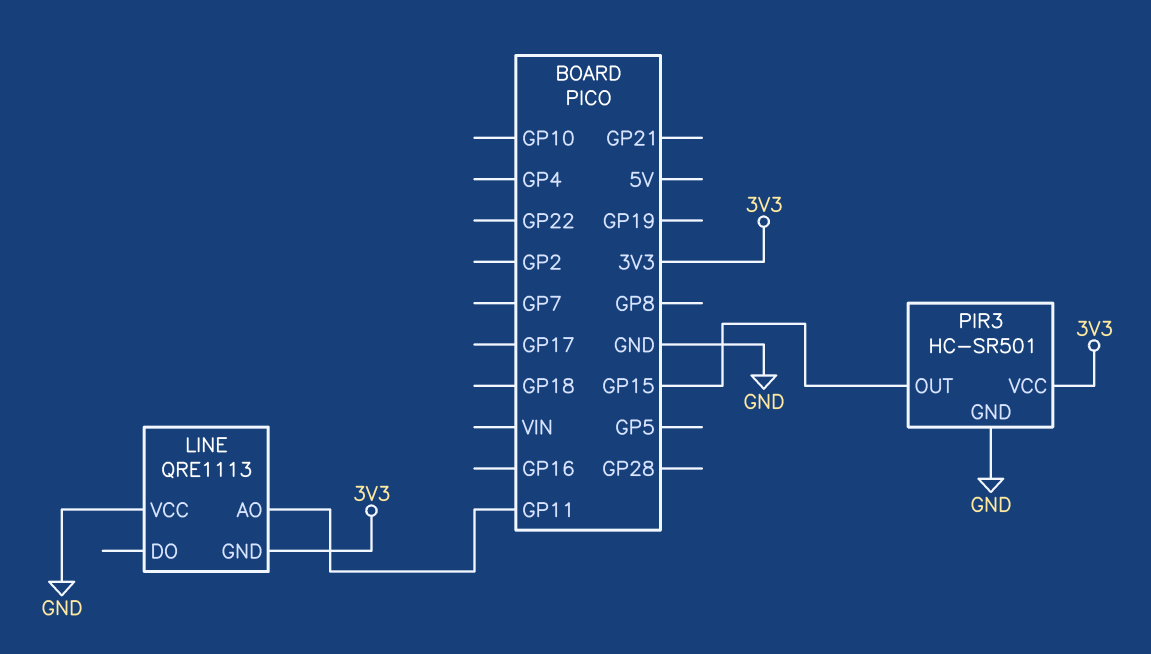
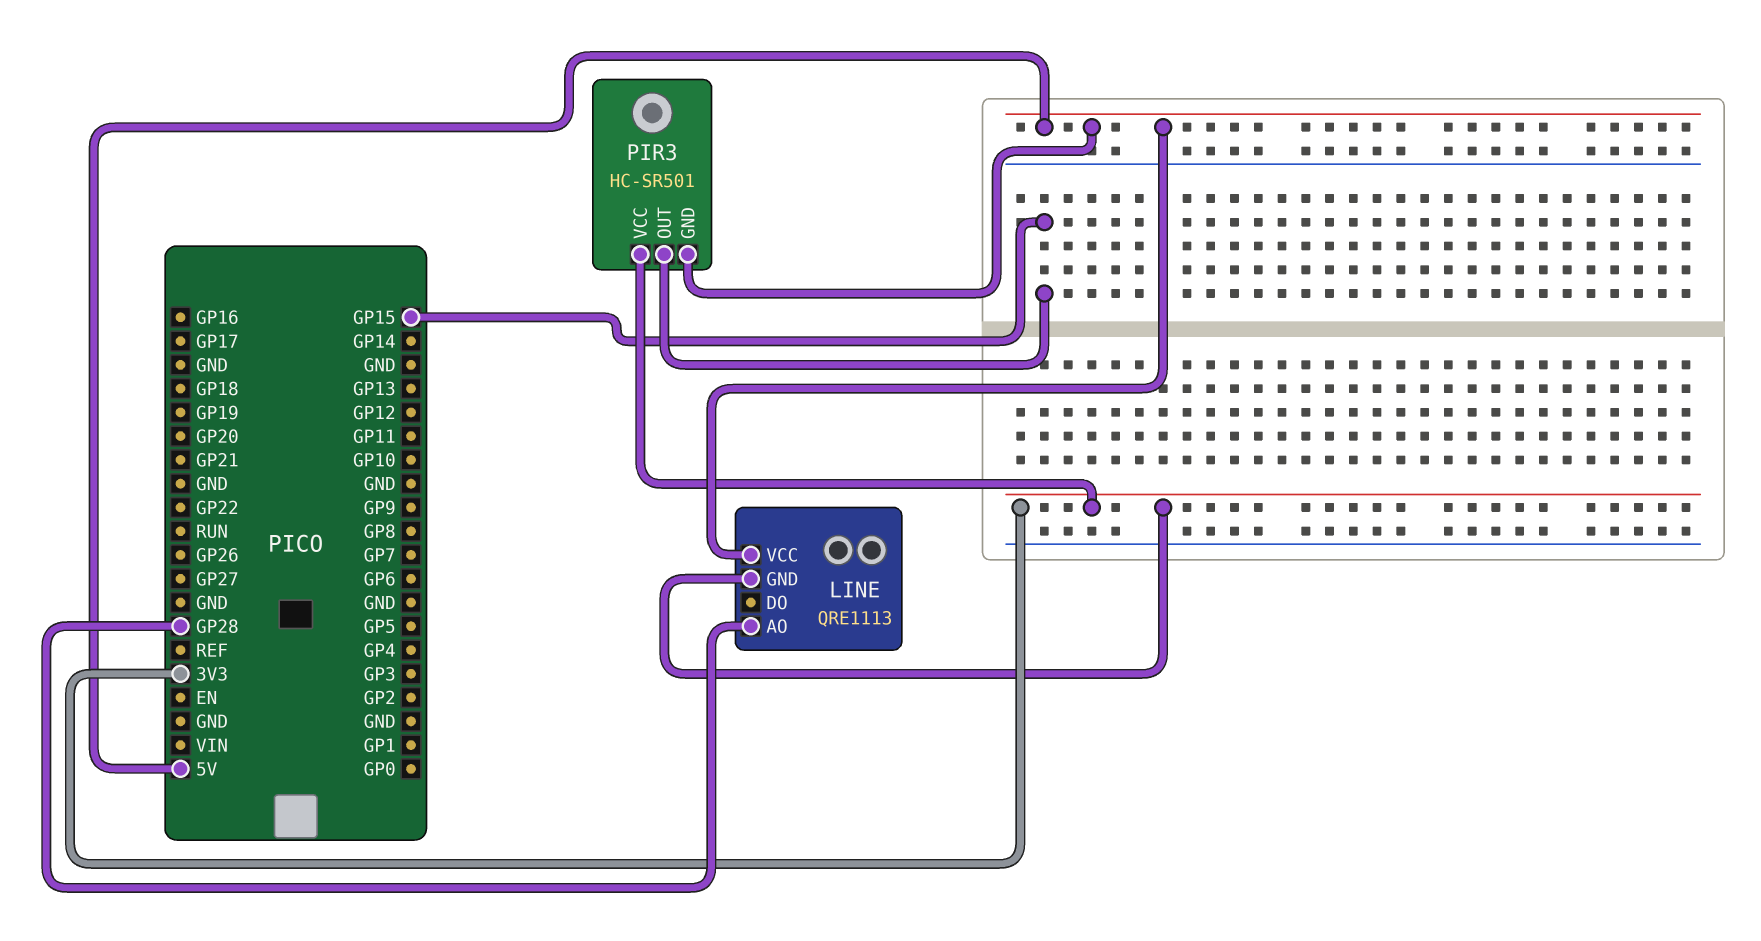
LINE pin AO: GP11 -> GP28
LINE pin VCC: GND -> 5V
PIR3 pin GND: GND -> 5V

